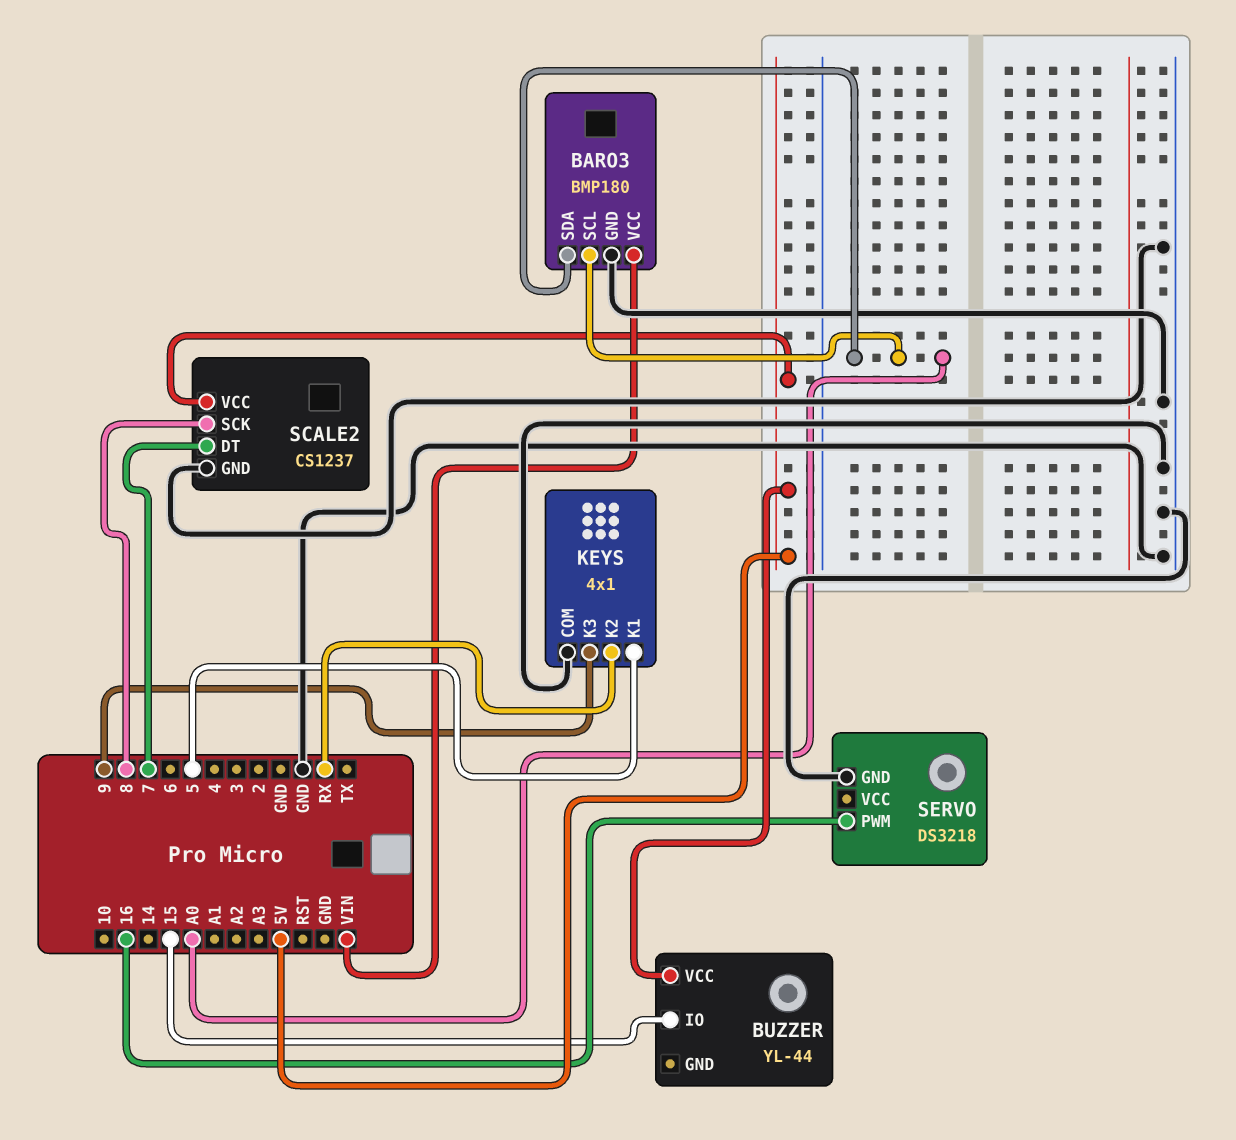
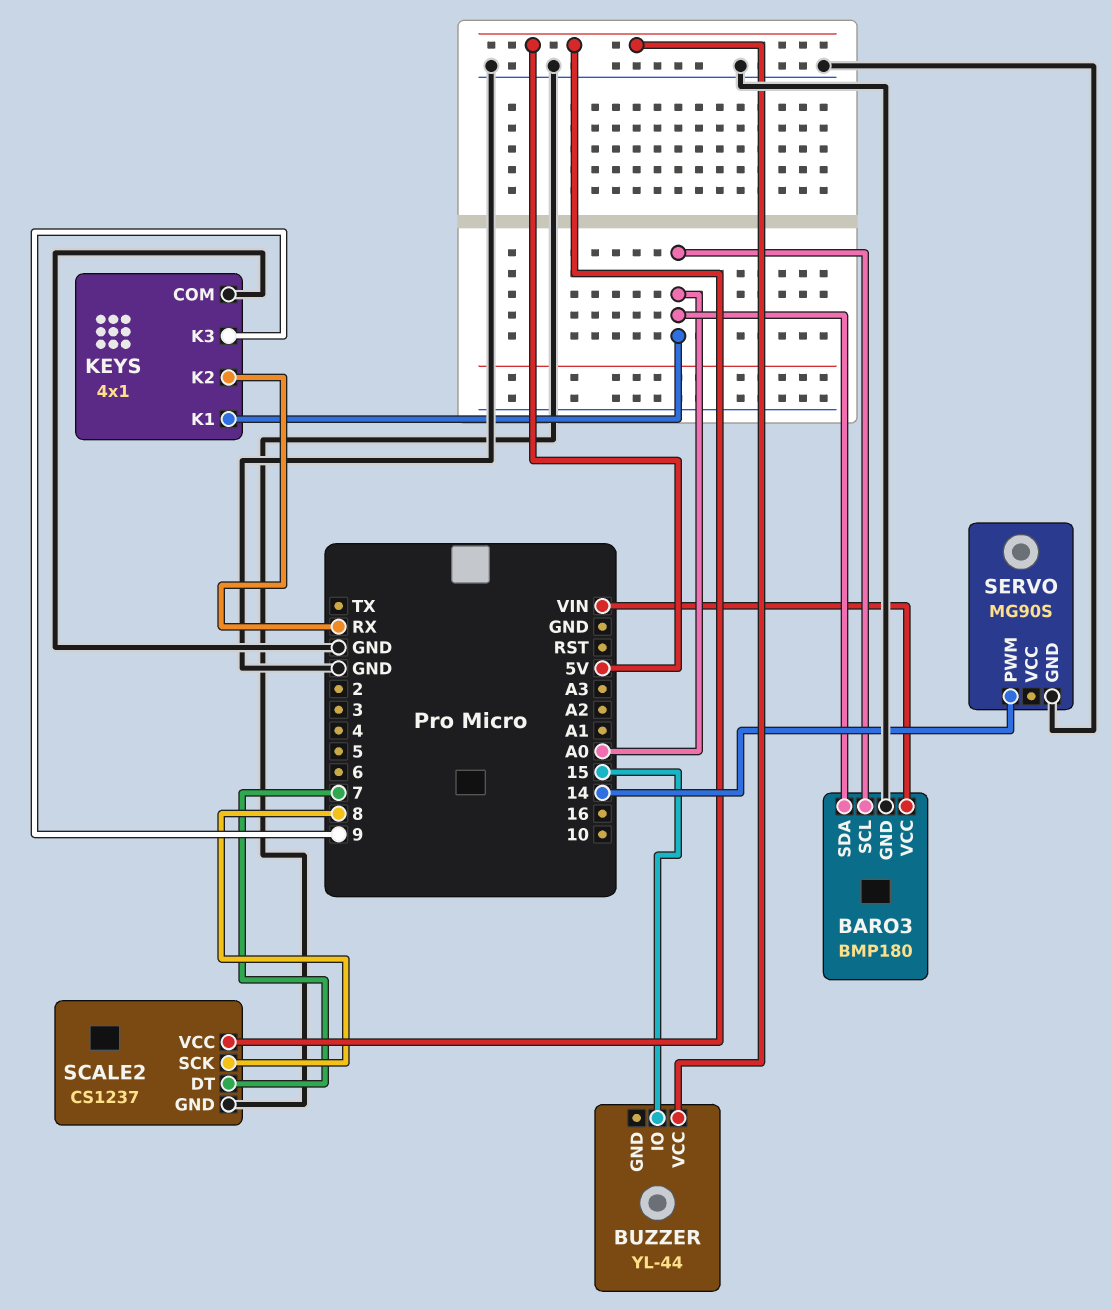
KEYS pin K1: 5 -> A0
SERVO: DS3218 -> MG90S
SERVO pin PWM: 16 -> 14

